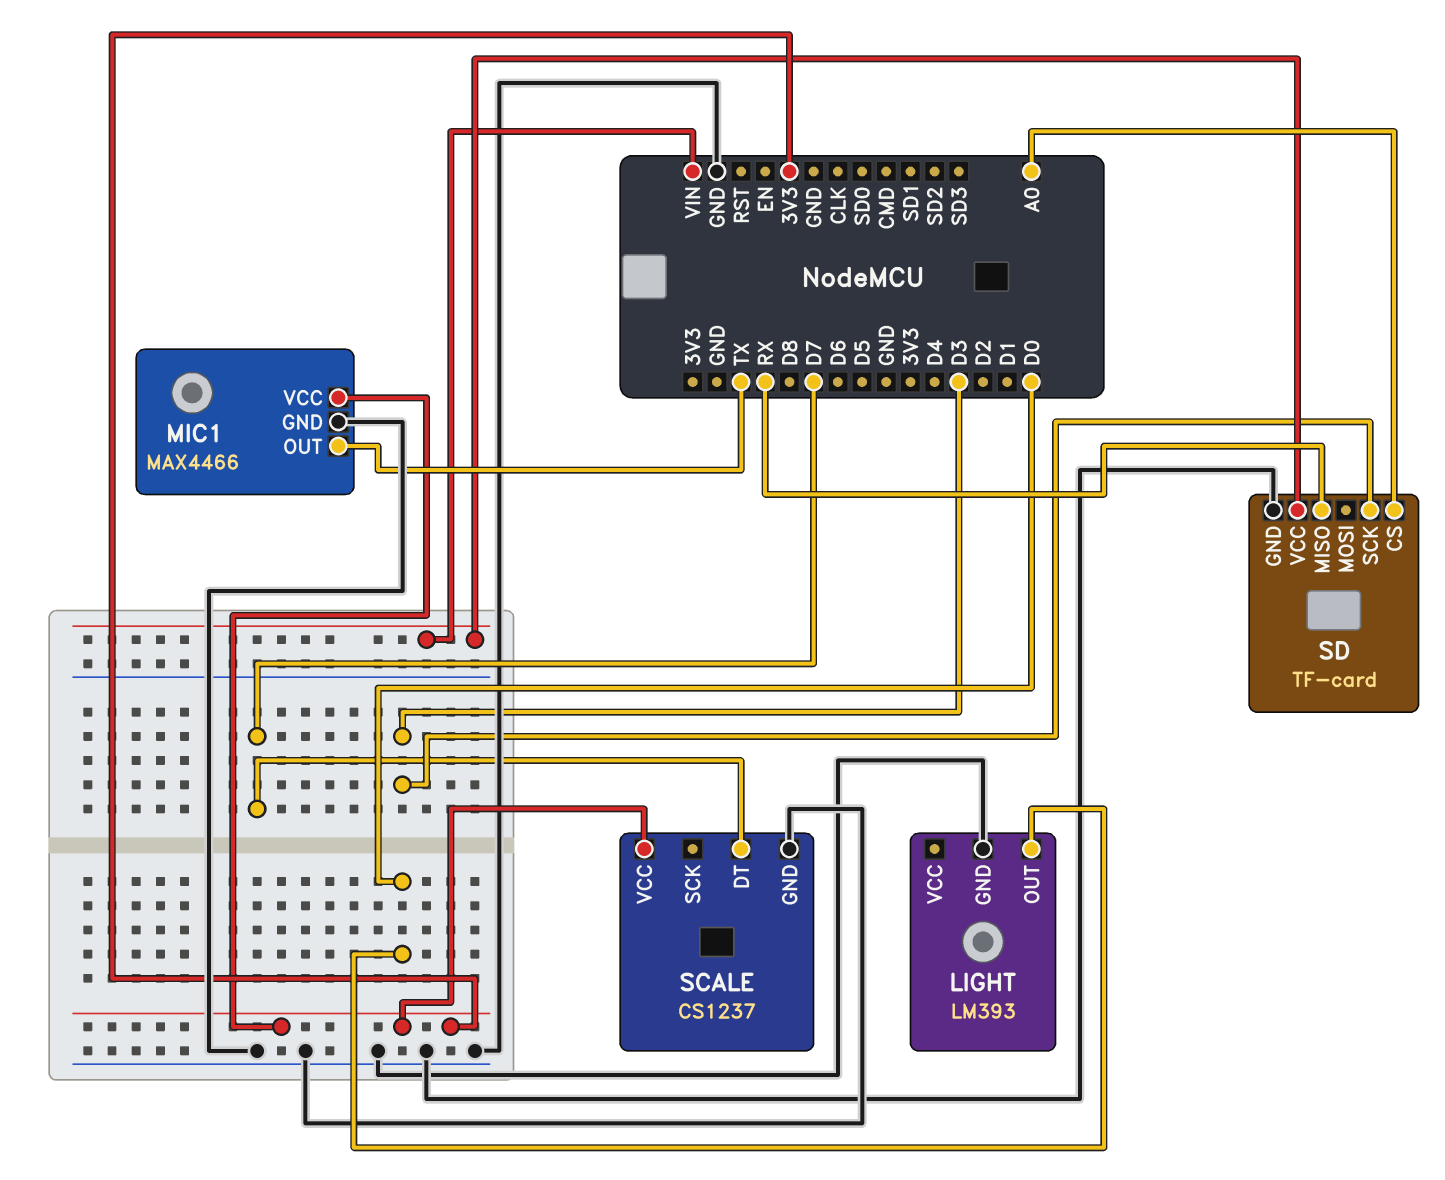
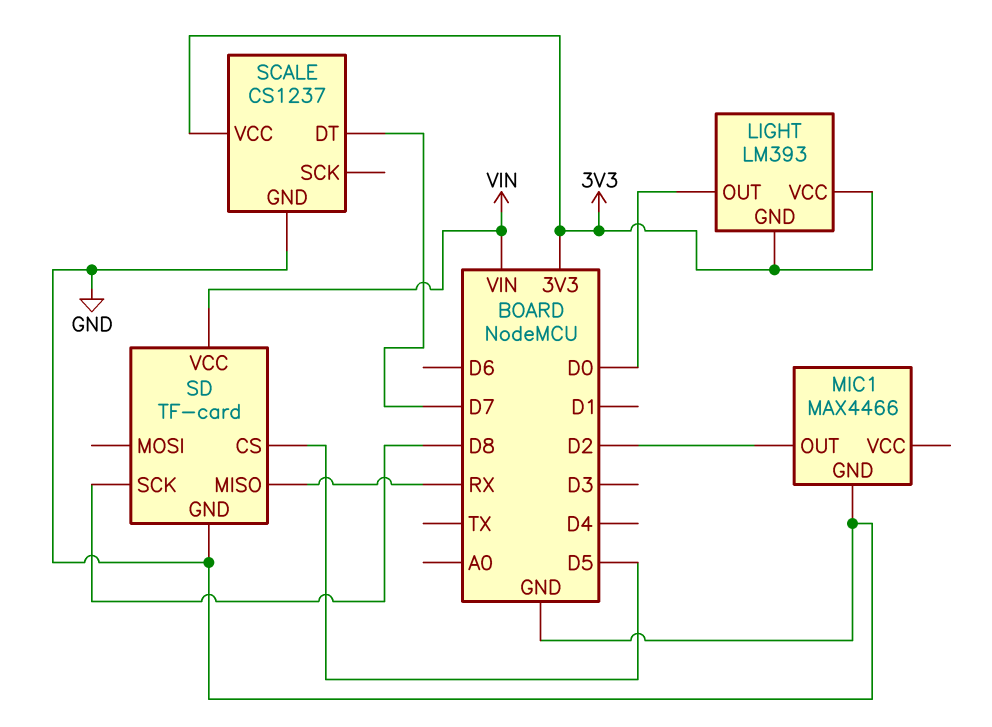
LIGHT pin GND: GND -> 3V3
LIGHT pin VCC: none -> 3V3
MIC1 pin OUT: TX -> D2
MIC1 pin VCC: 3V3 -> none
SD pin CS: A0 -> D5
SD pin SCK: D3 -> D8

